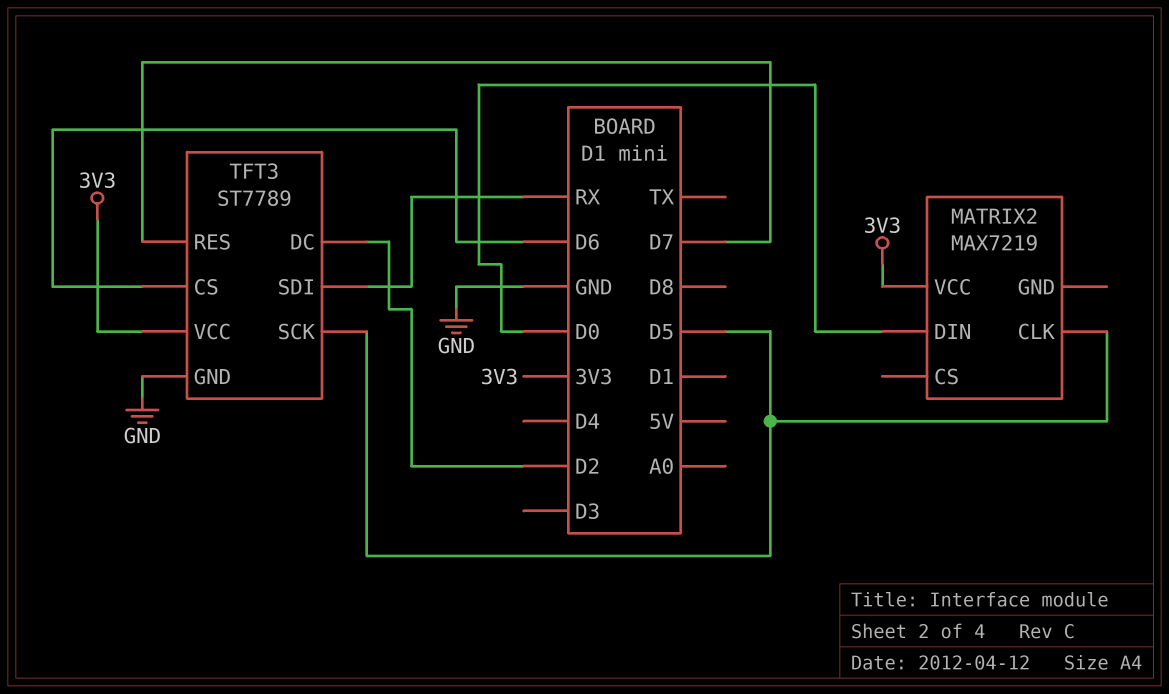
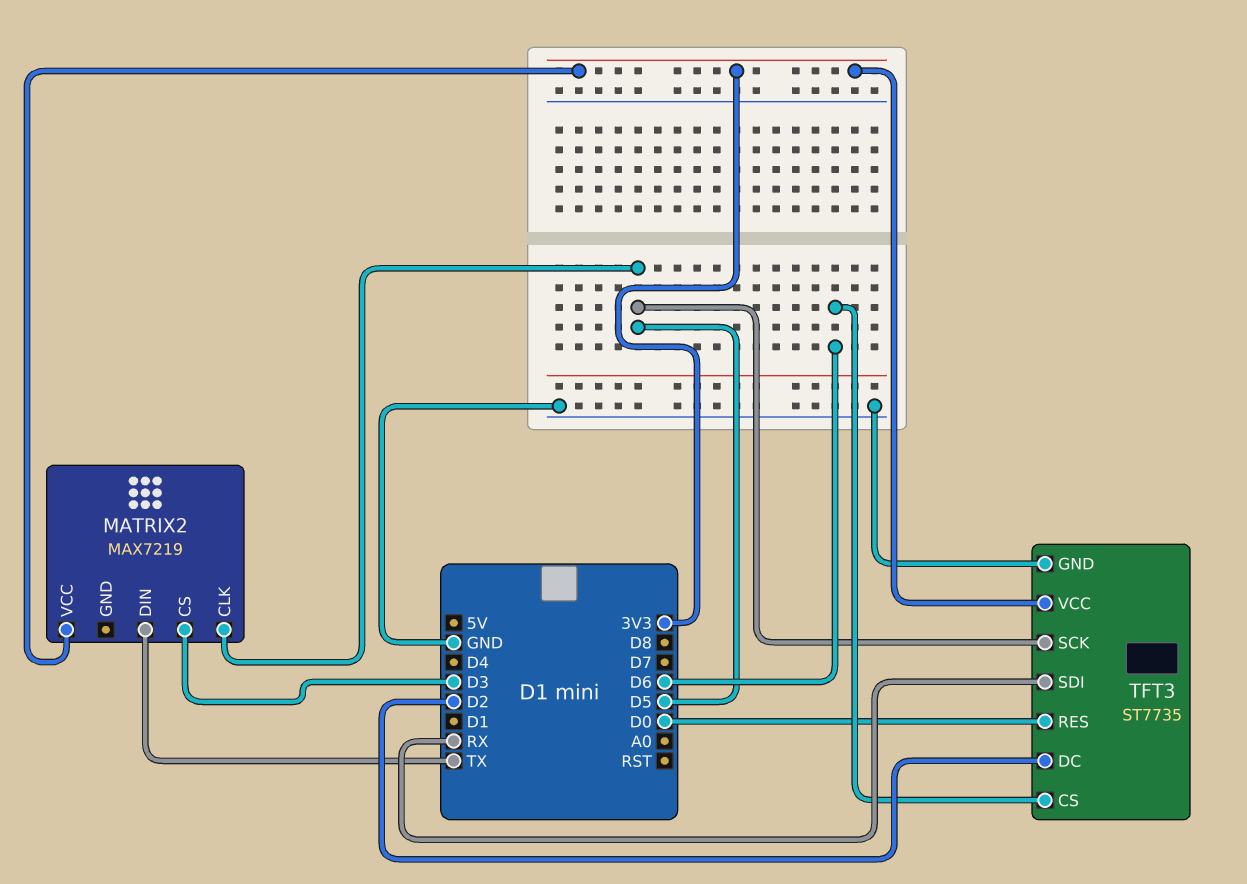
MATRIX2 pin CS: none -> D3
MATRIX2 pin DIN: D0 -> TX
TFT3: ST7789 -> ST7735
TFT3 pin RES: D7 -> D0

